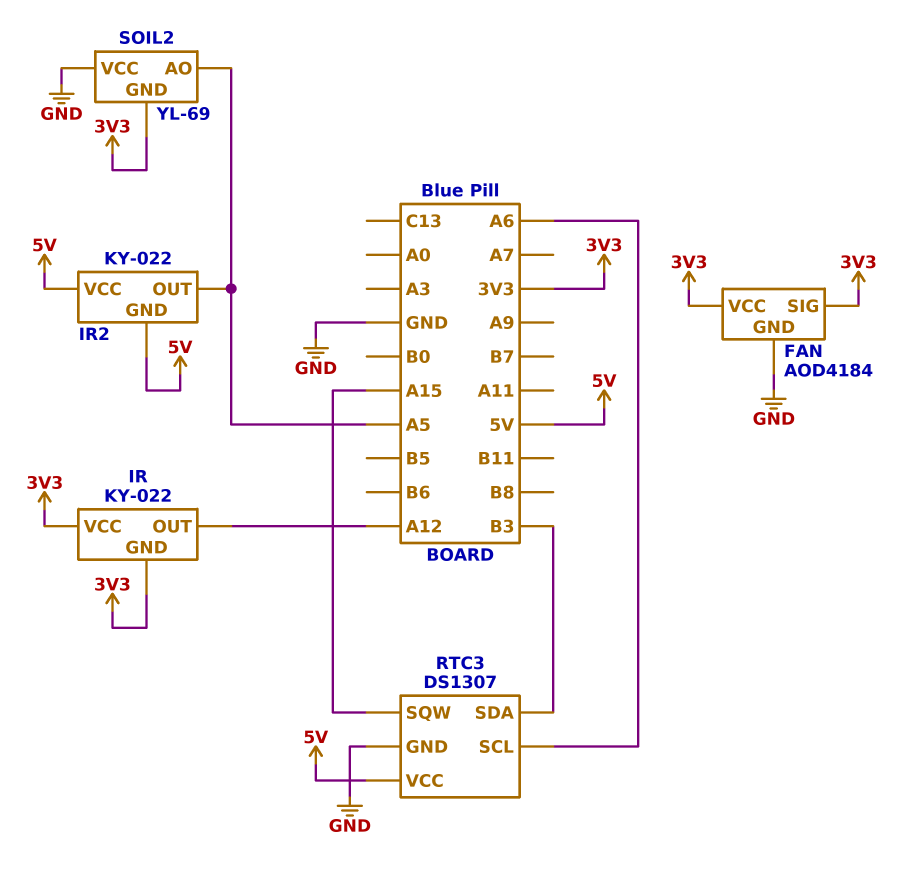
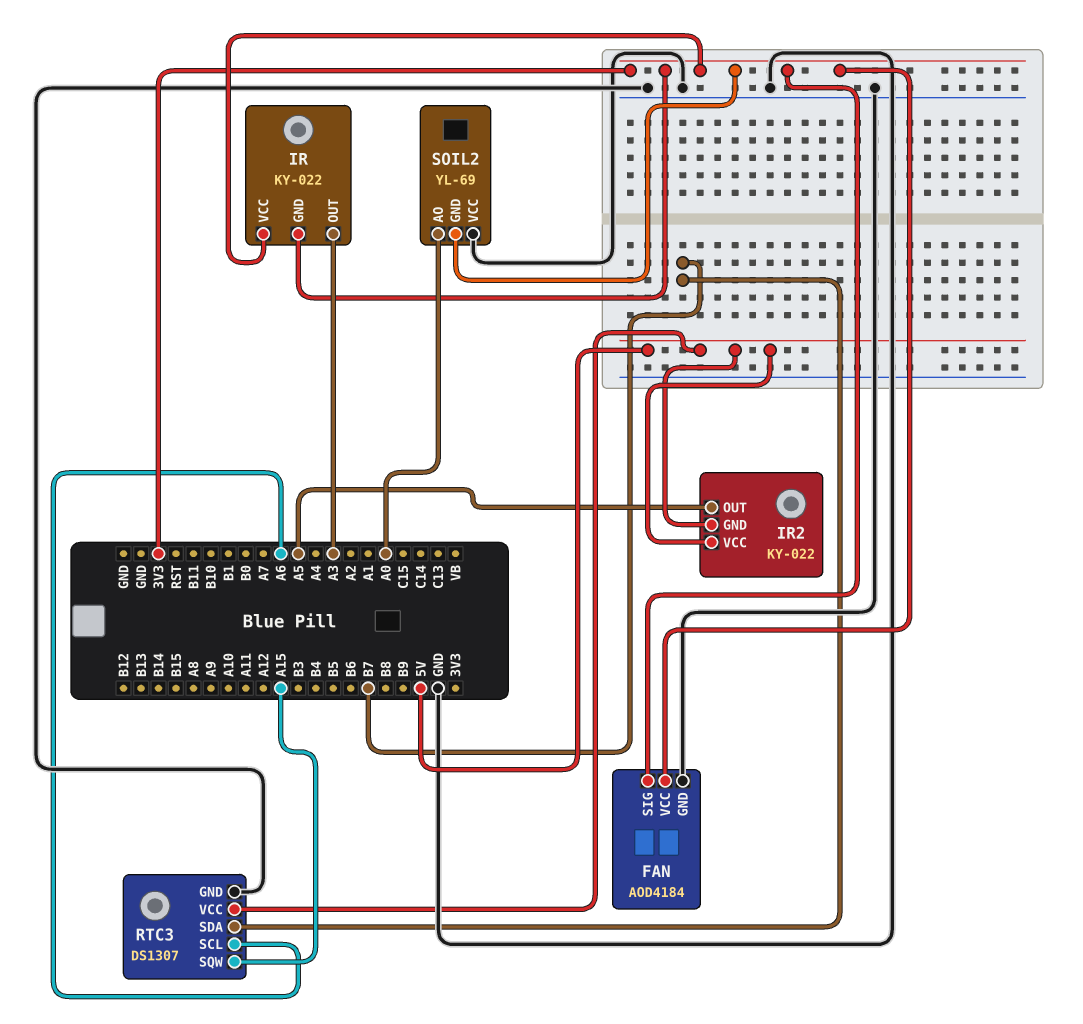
IR pin OUT: A12 -> A3
RTC3 pin SDA: B3 -> B7
SOIL2 pin AO: A5 -> A0

